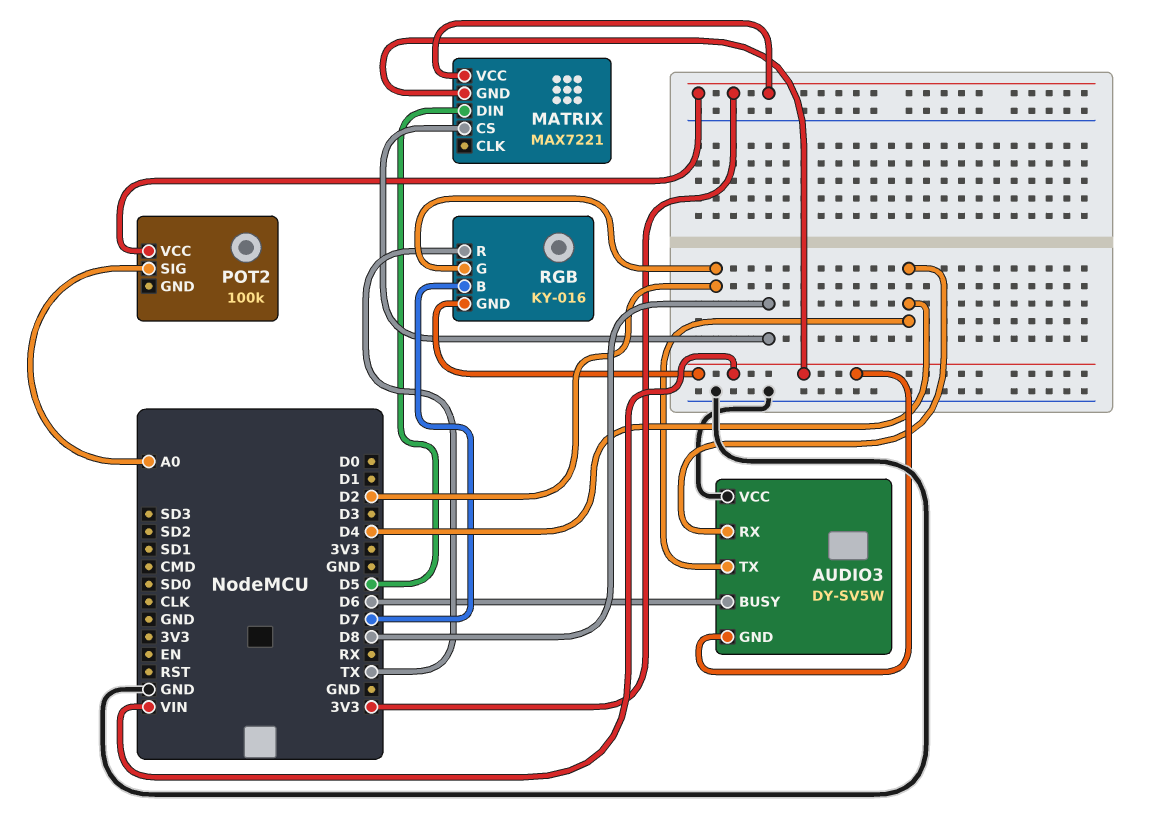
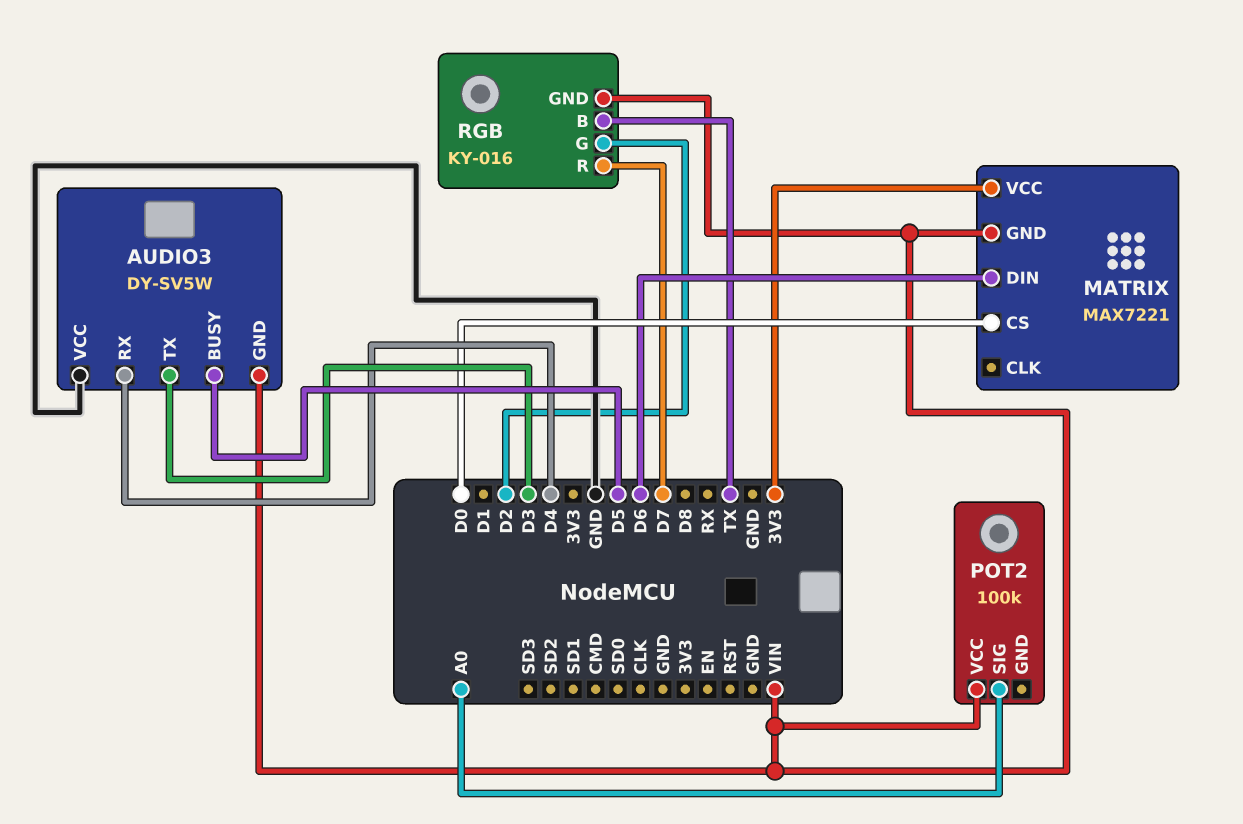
AUDIO3 pin BUSY: D6 -> D5
AUDIO3 pin TX: D4 -> D3
MATRIX pin CS: D8 -> D0
MATRIX pin DIN: D5 -> D6
POT2 pin VCC: 3V3 -> VIN
RGB pin B: D7 -> TX
RGB pin R: TX -> D7

